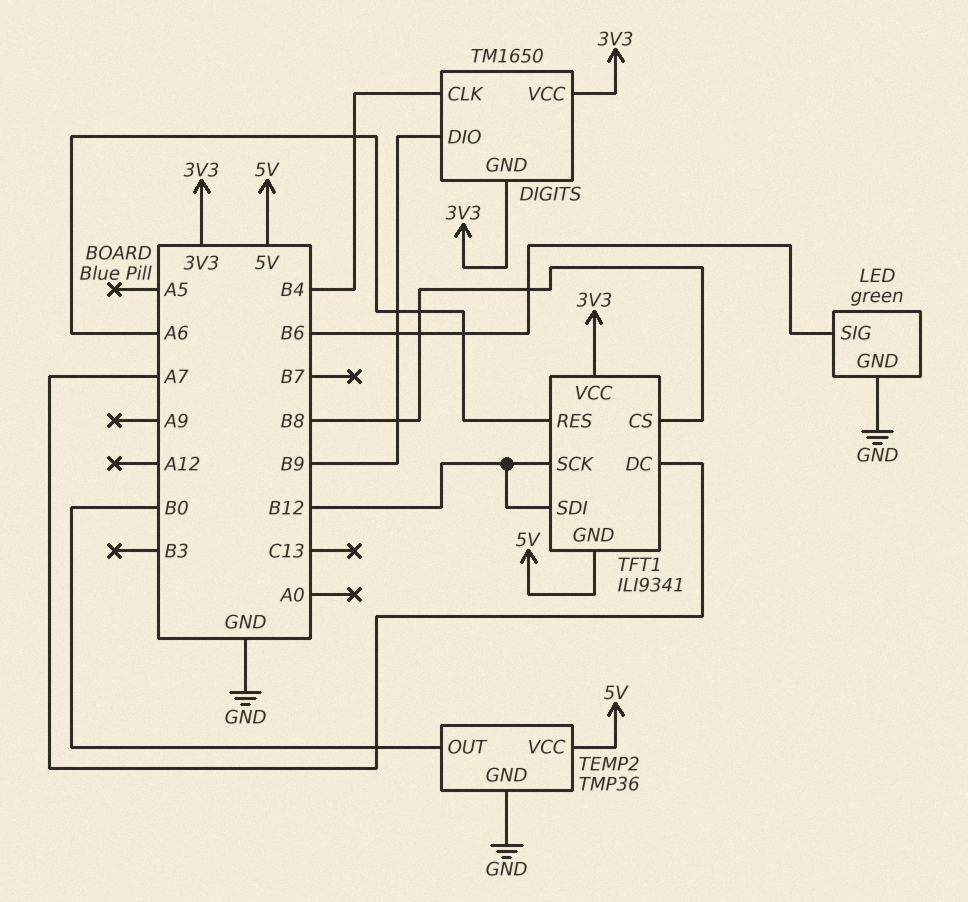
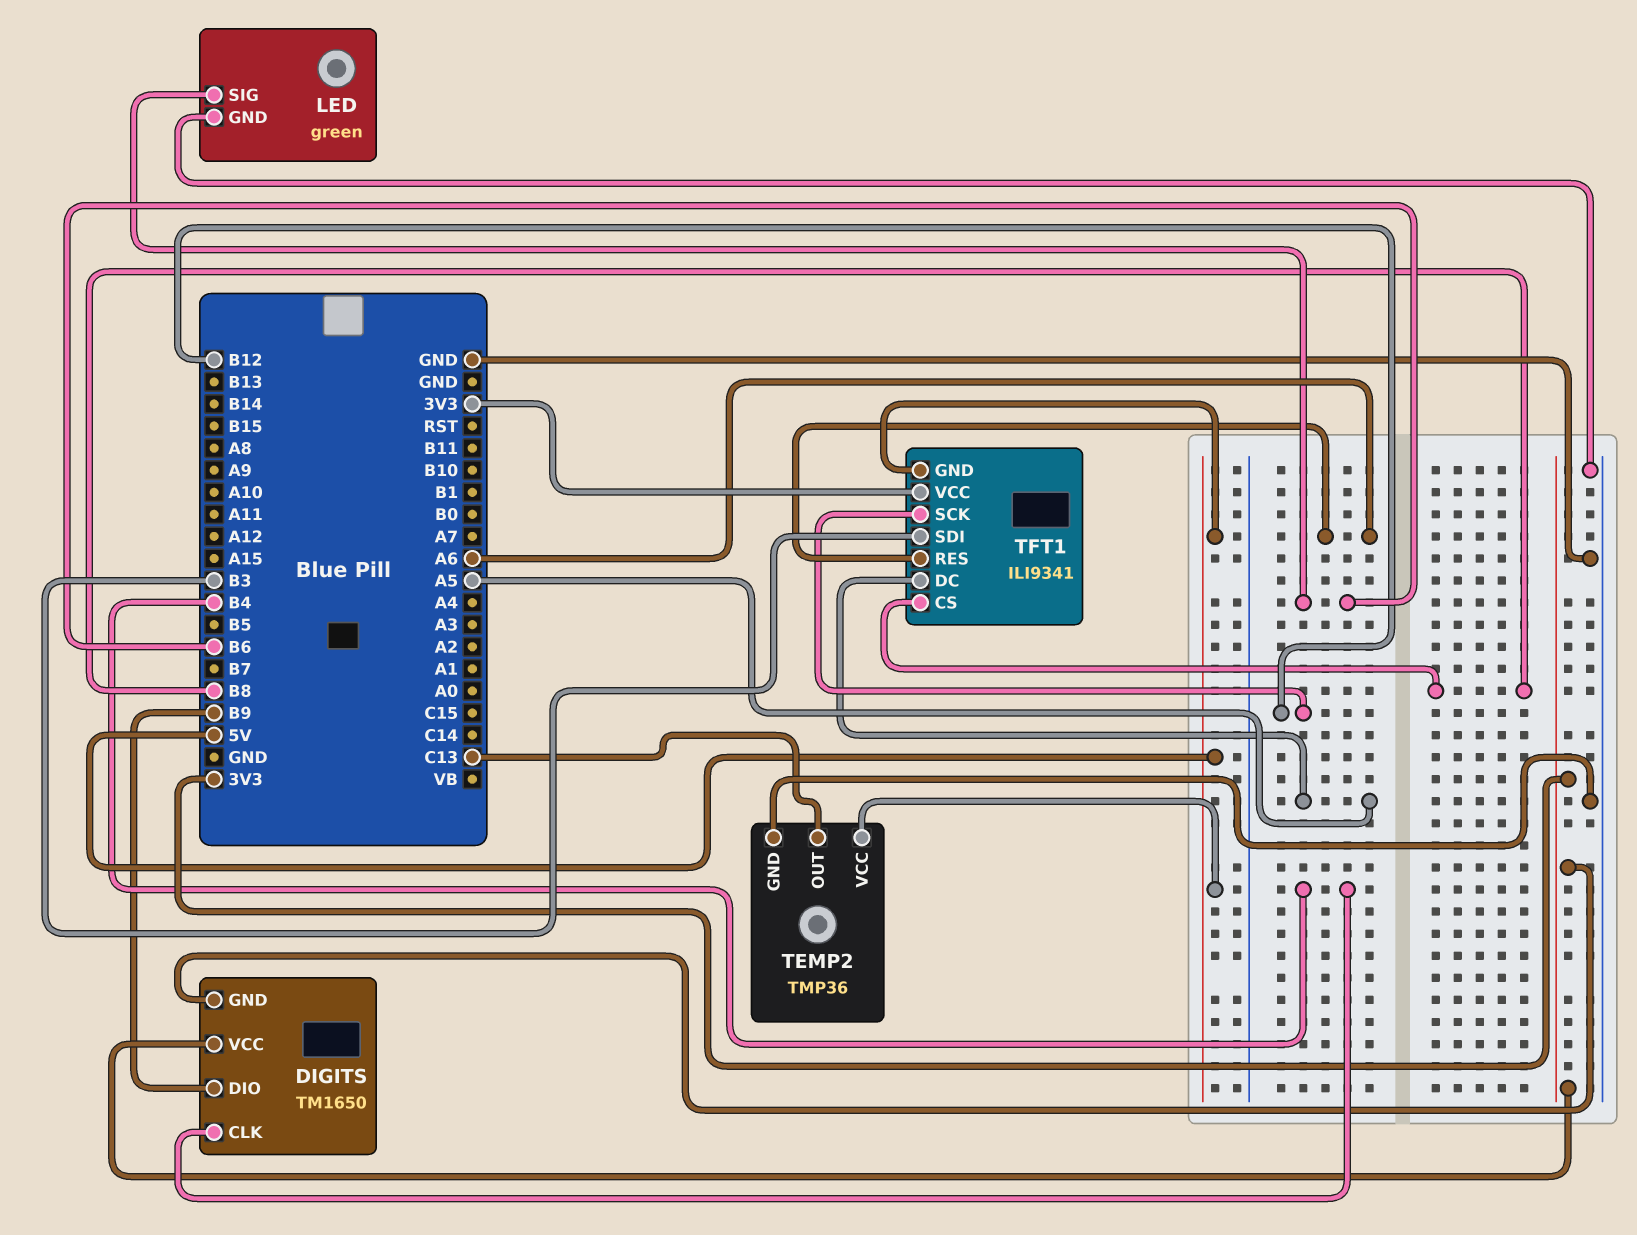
TEMP2 pin OUT: B0 -> C13
TFT1 pin DC: A7 -> A5
TFT1 pin SDI: B12 -> B3

